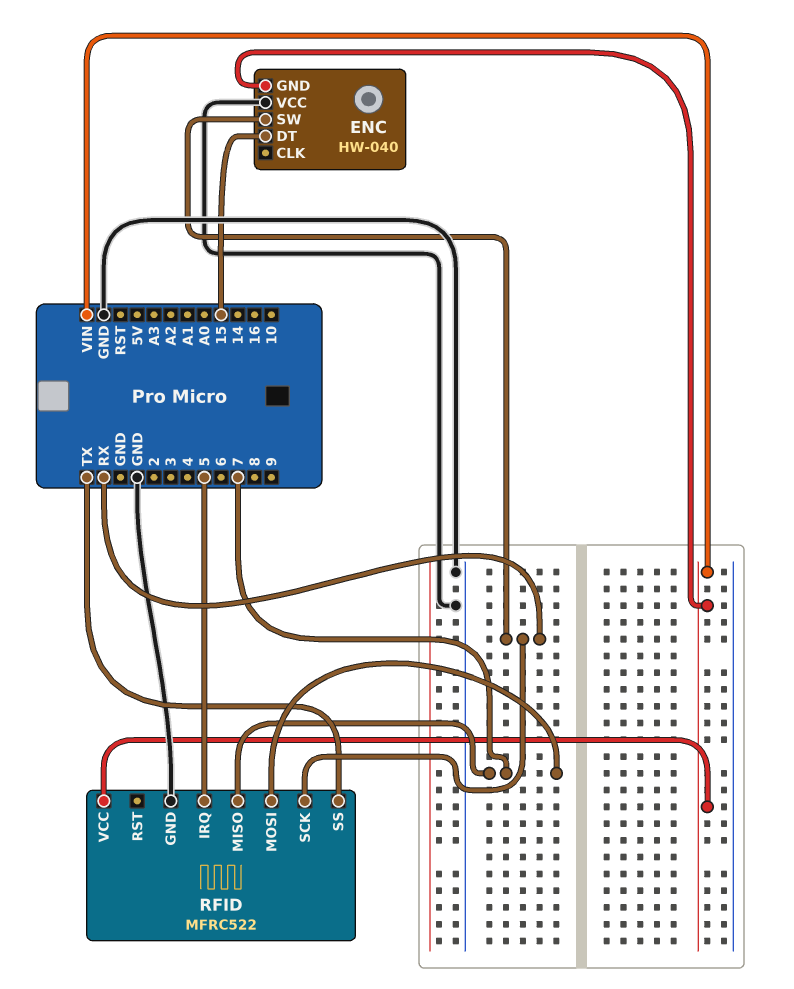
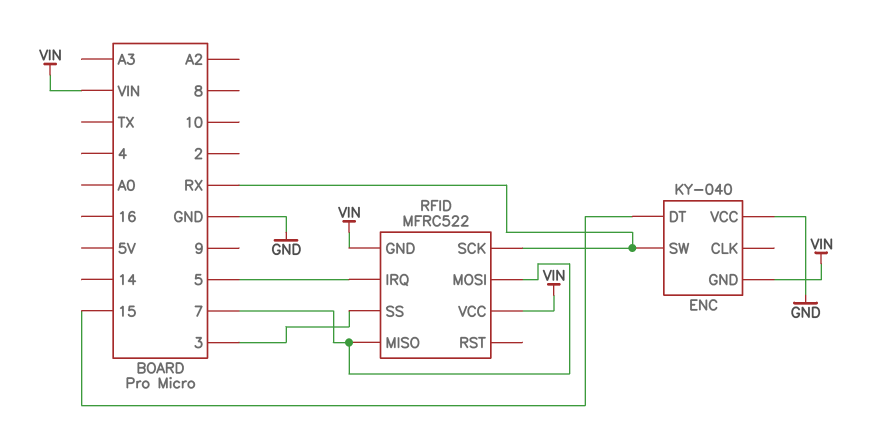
ENC: HW-040 -> KY-040
RFID pin GND: GND -> VIN
RFID pin SS: TX -> 3

